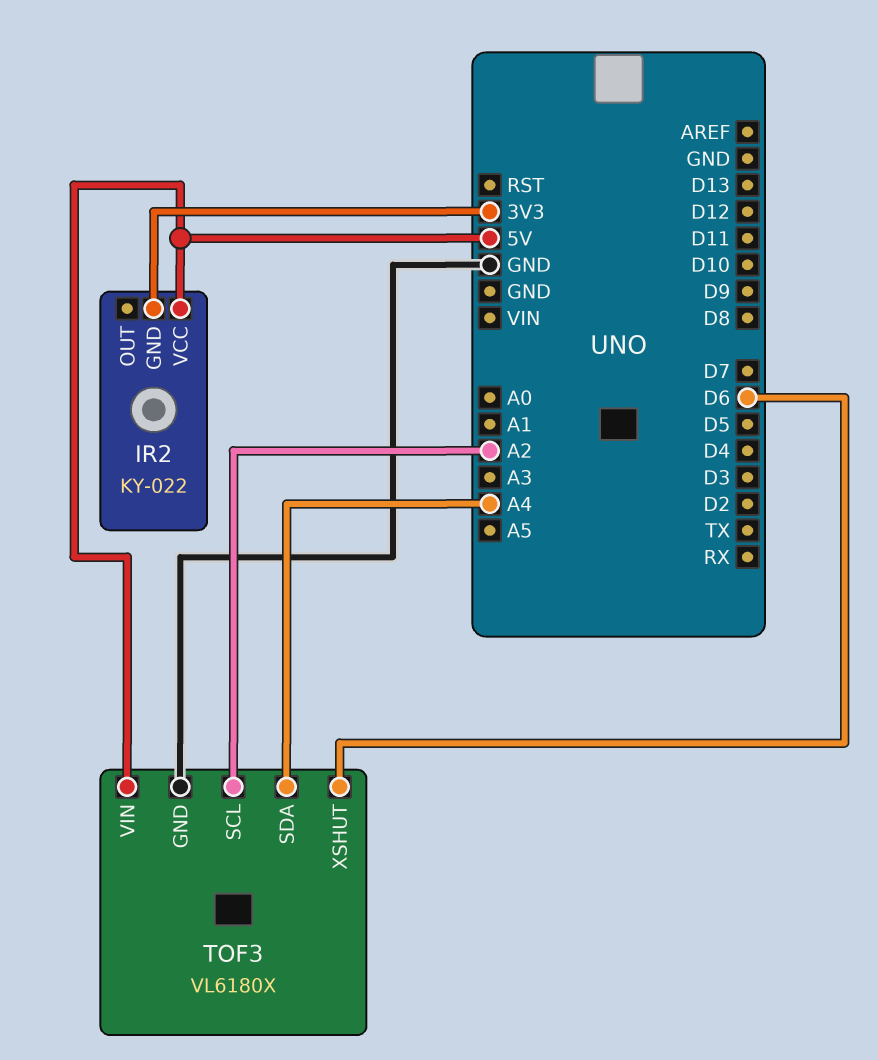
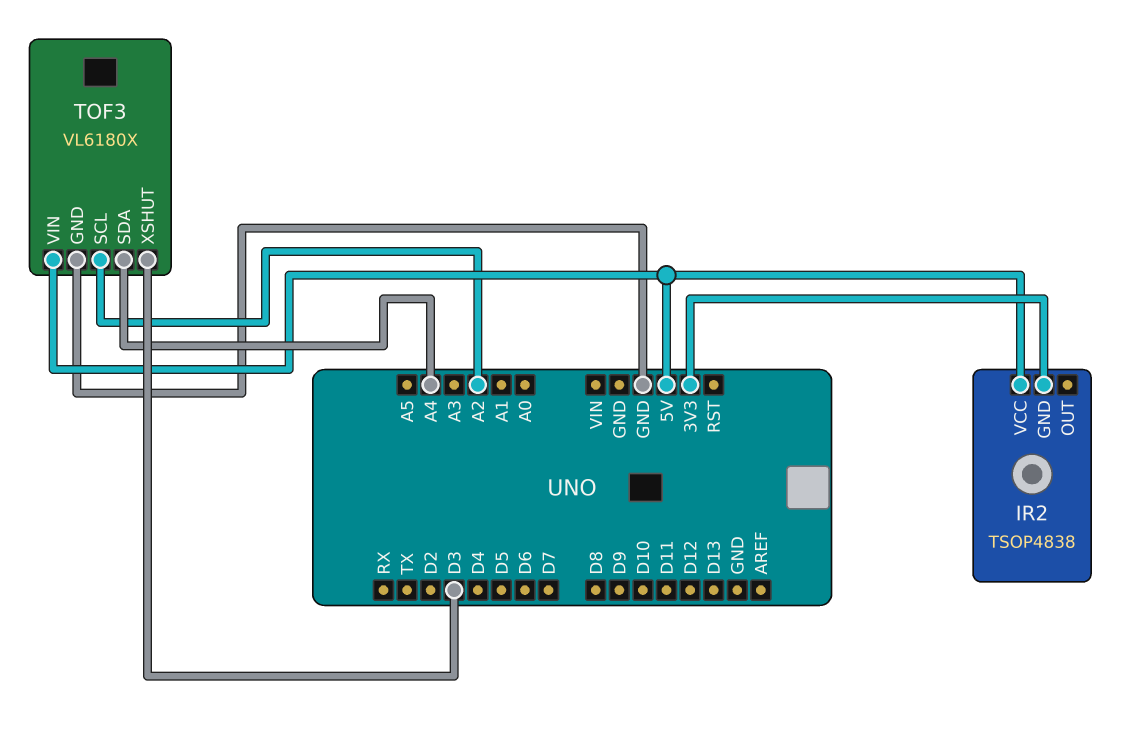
IR2: KY-022 -> TSOP4838
TOF3 pin XSHUT: D6 -> D3

